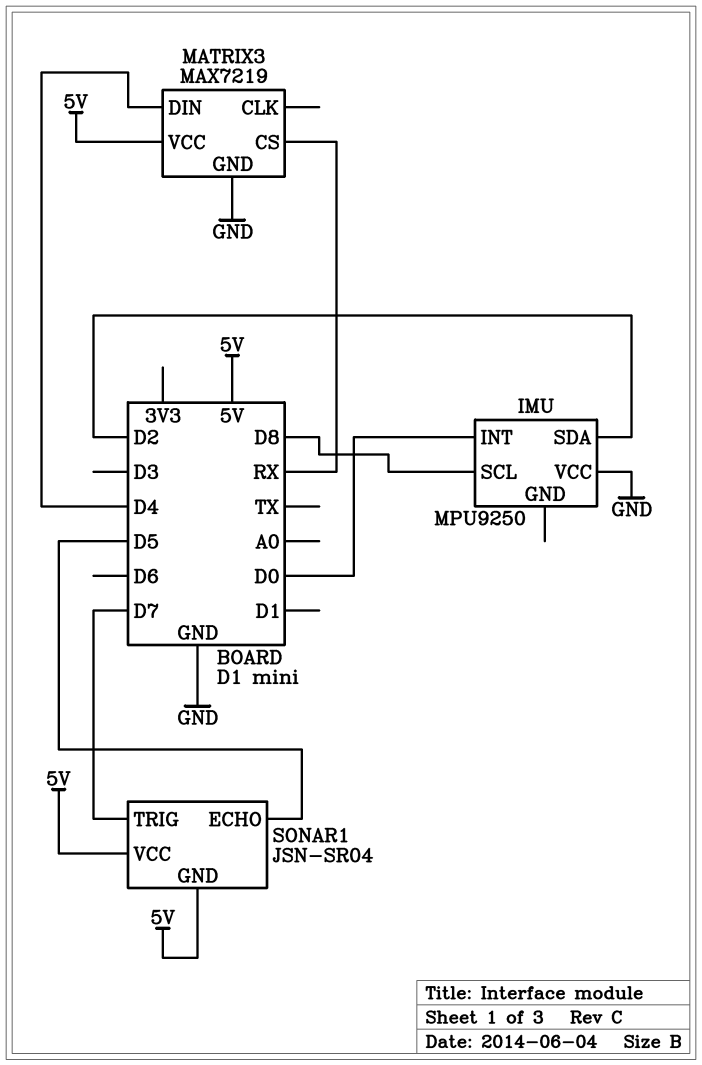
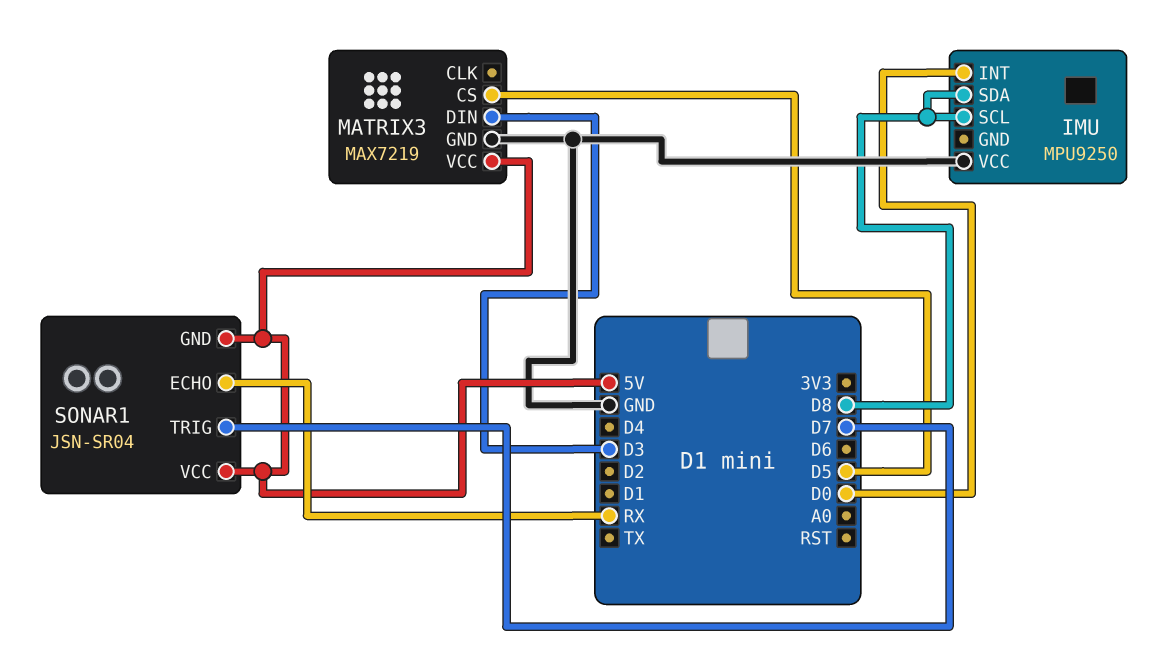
IMU pin SDA: D2 -> D8
MATRIX3 pin CS: RX -> D5
MATRIX3 pin DIN: D4 -> D3
SONAR1 pin ECHO: D5 -> RX

